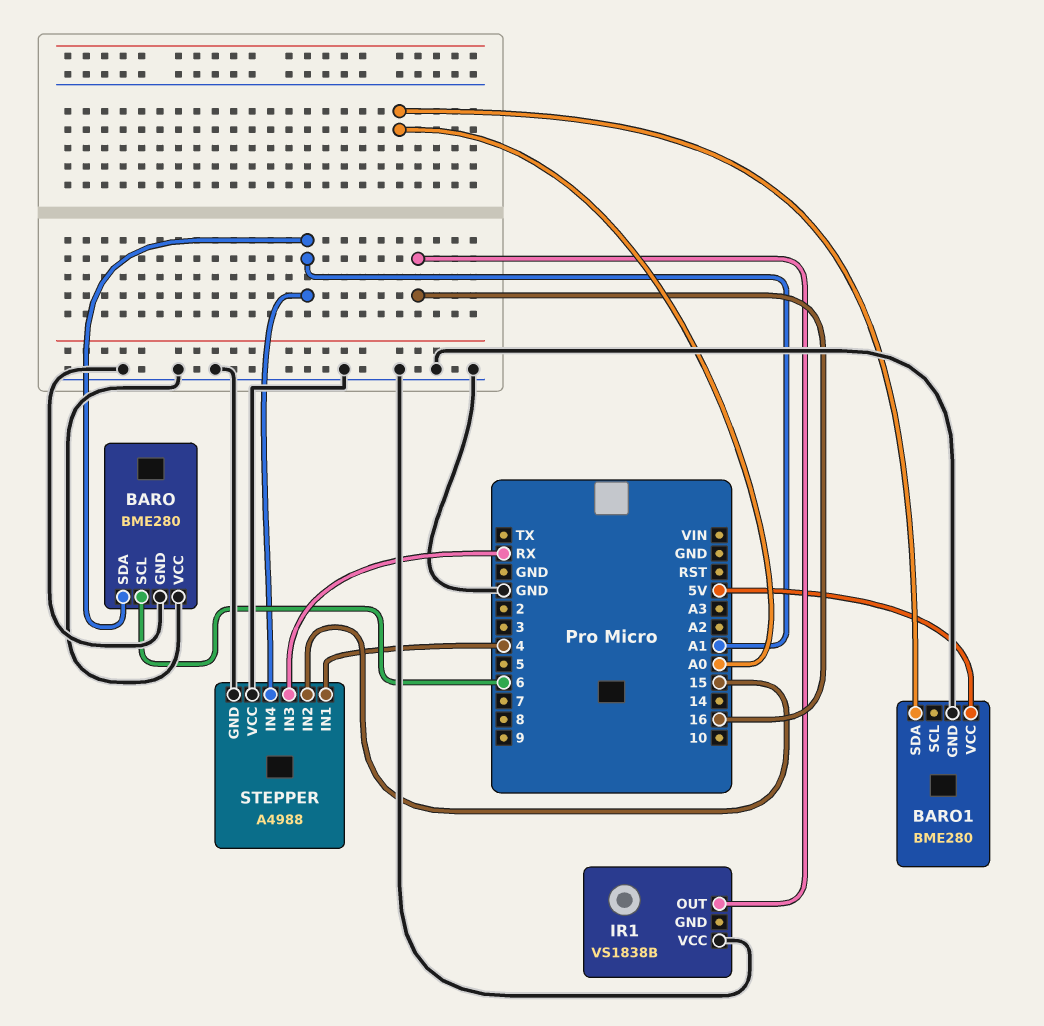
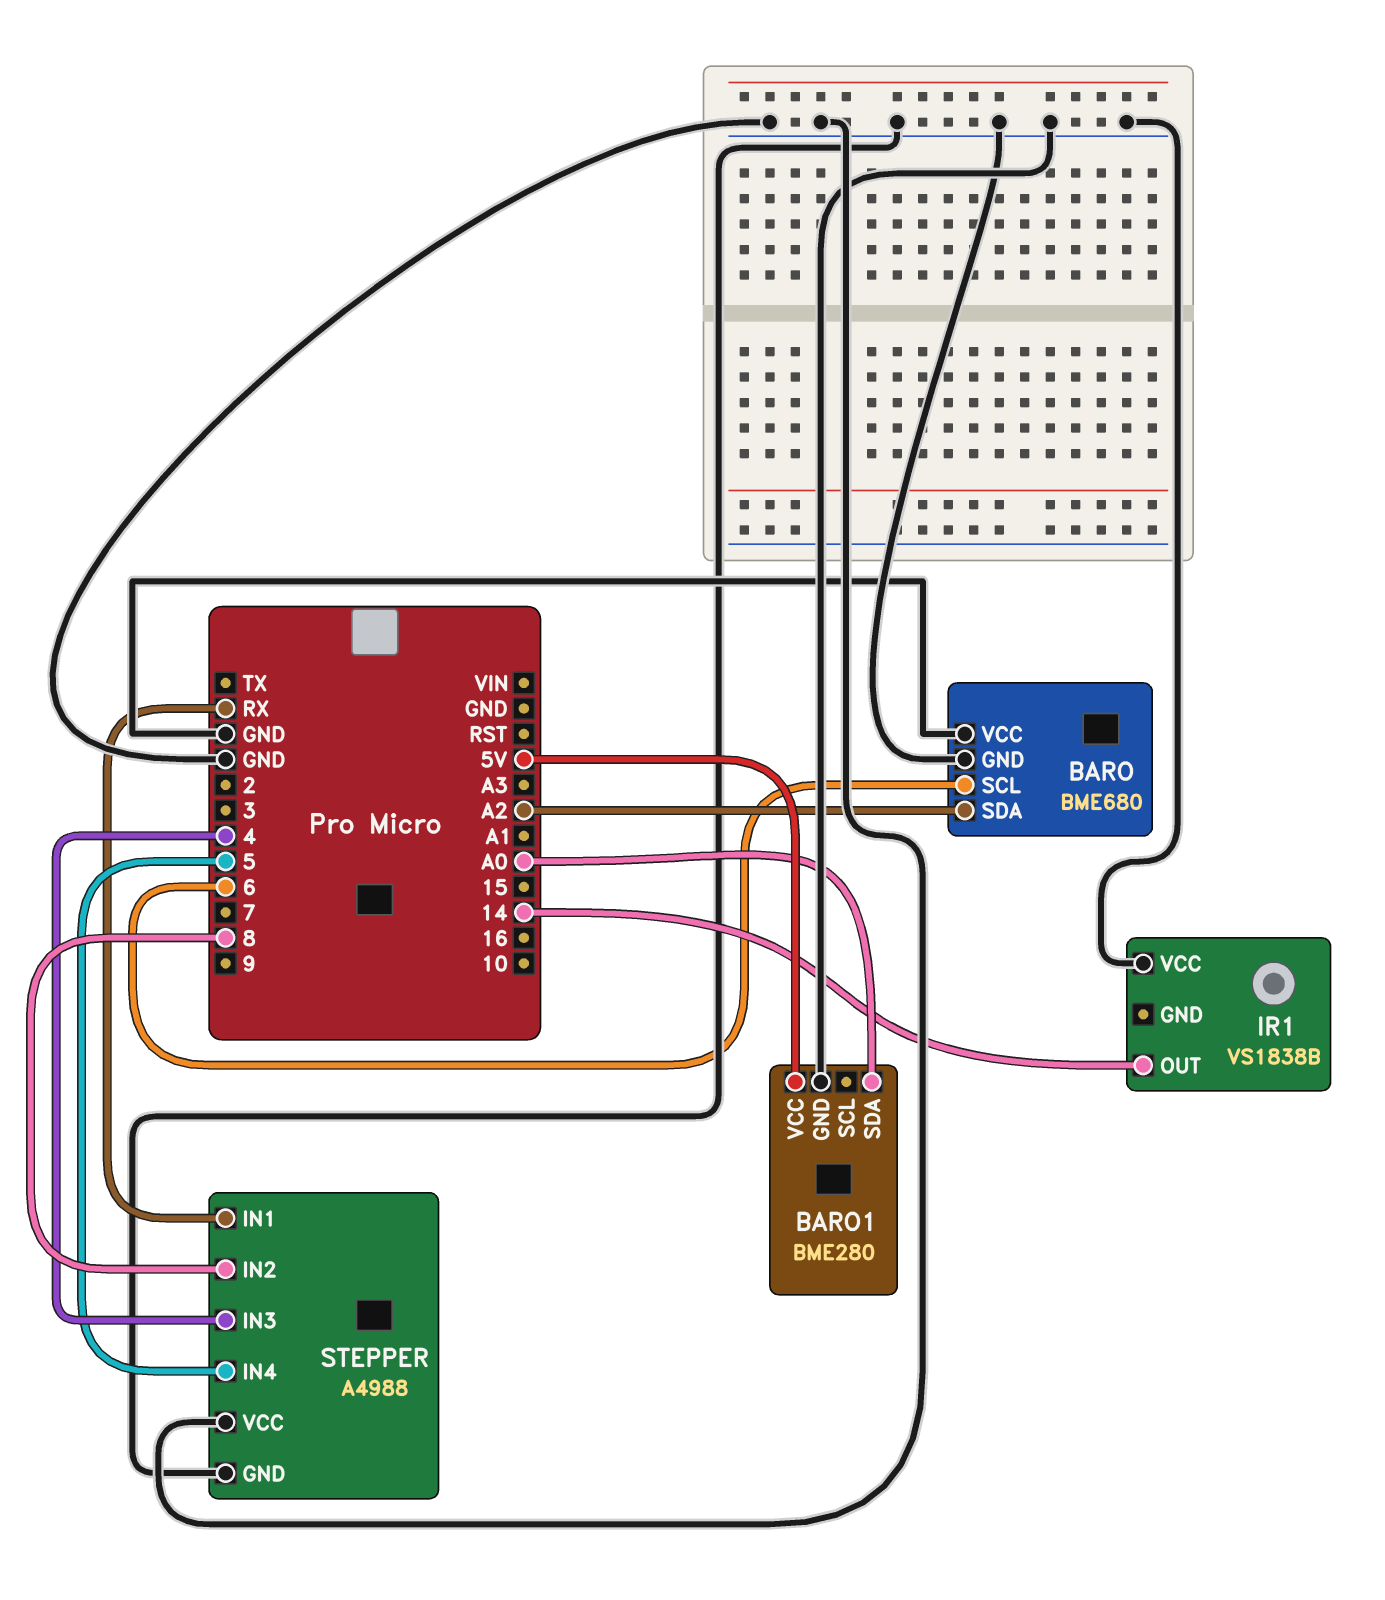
BARO: BME280 -> BME680
BARO pin SDA: A1 -> A2
IR1 pin OUT: 16 -> 14
STEPPER pin IN1: 4 -> RX
STEPPER pin IN2: 15 -> 8
STEPPER pin IN3: RX -> 4
STEPPER pin IN4: A1 -> 5

